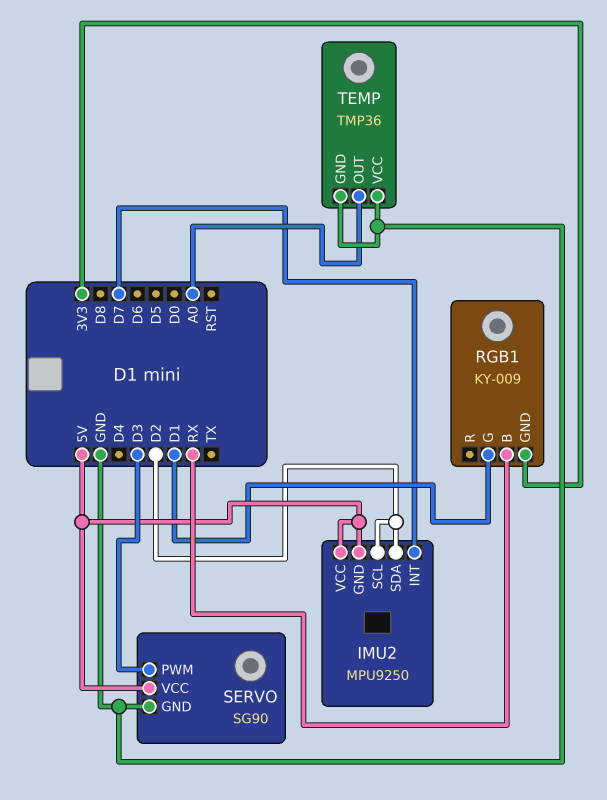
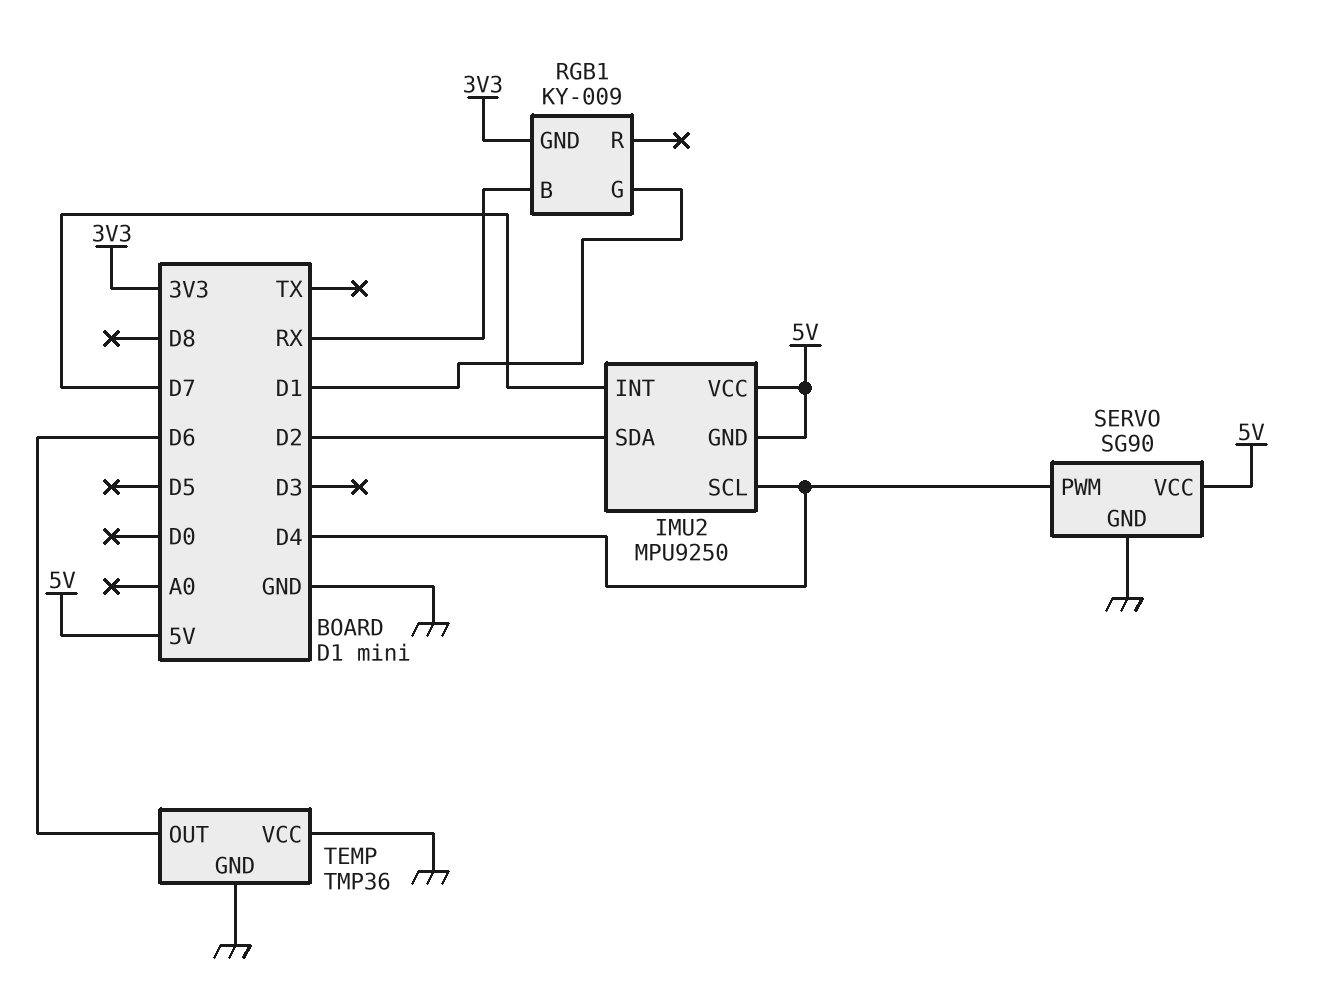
IMU2 pin SCL: D2 -> D4
SERVO pin PWM: D3 -> D4
TEMP pin OUT: A0 -> D6

